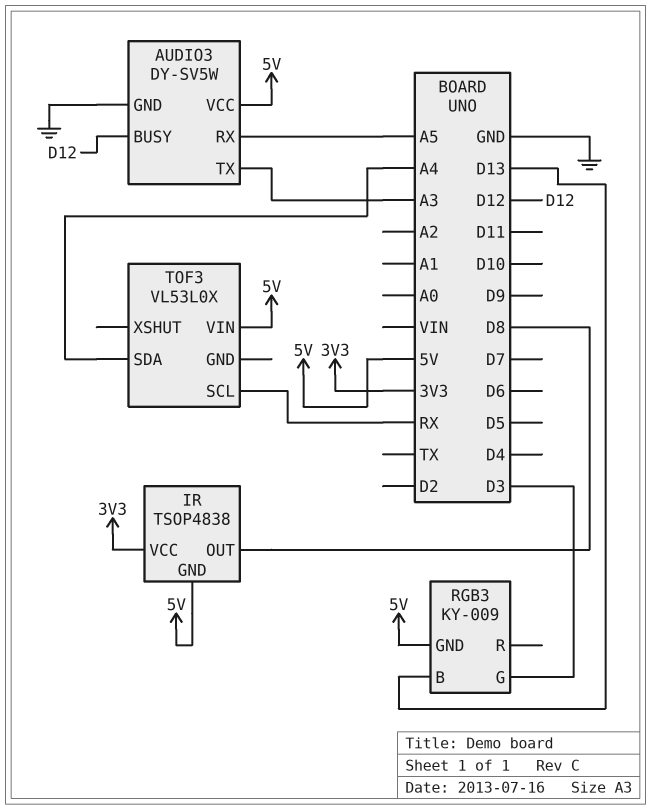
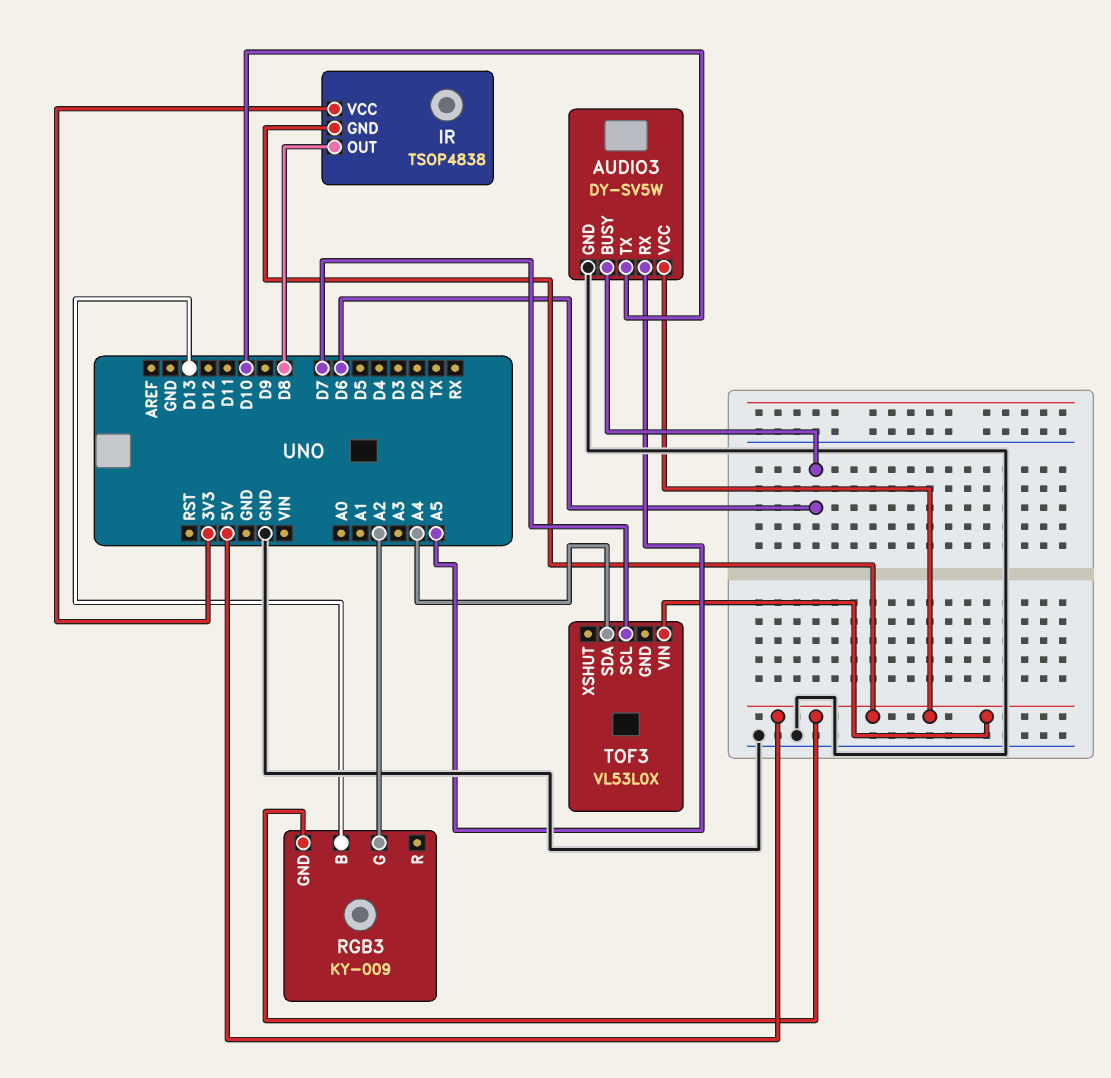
AUDIO3 pin BUSY: D12 -> D6
AUDIO3 pin TX: A3 -> D10
RGB3 pin G: D3 -> A2
TOF3 pin SCL: RX -> D7

